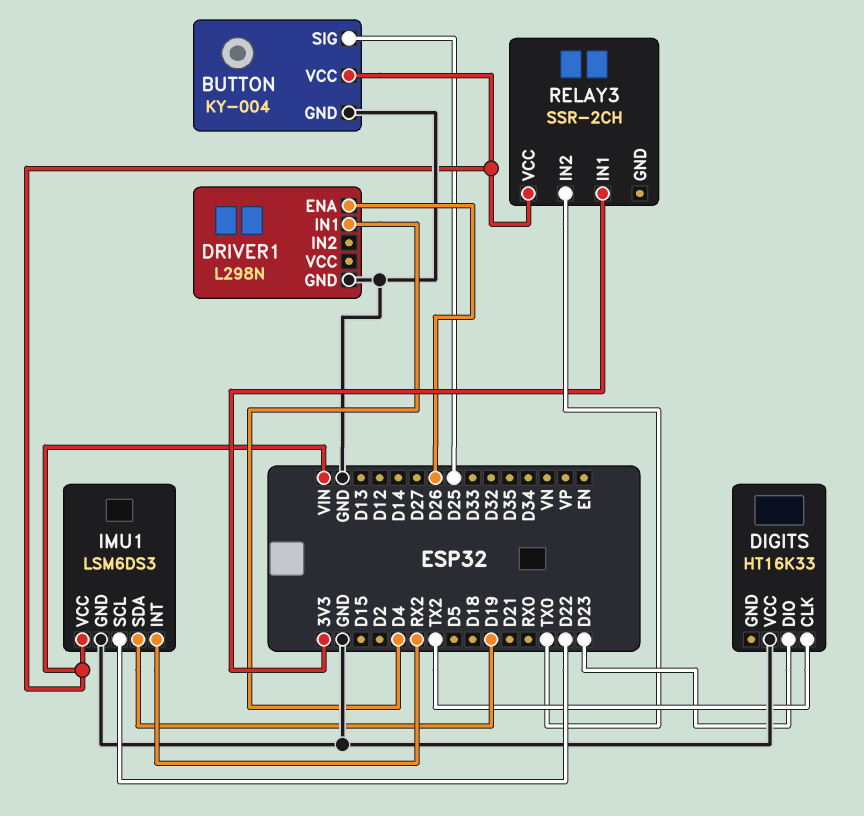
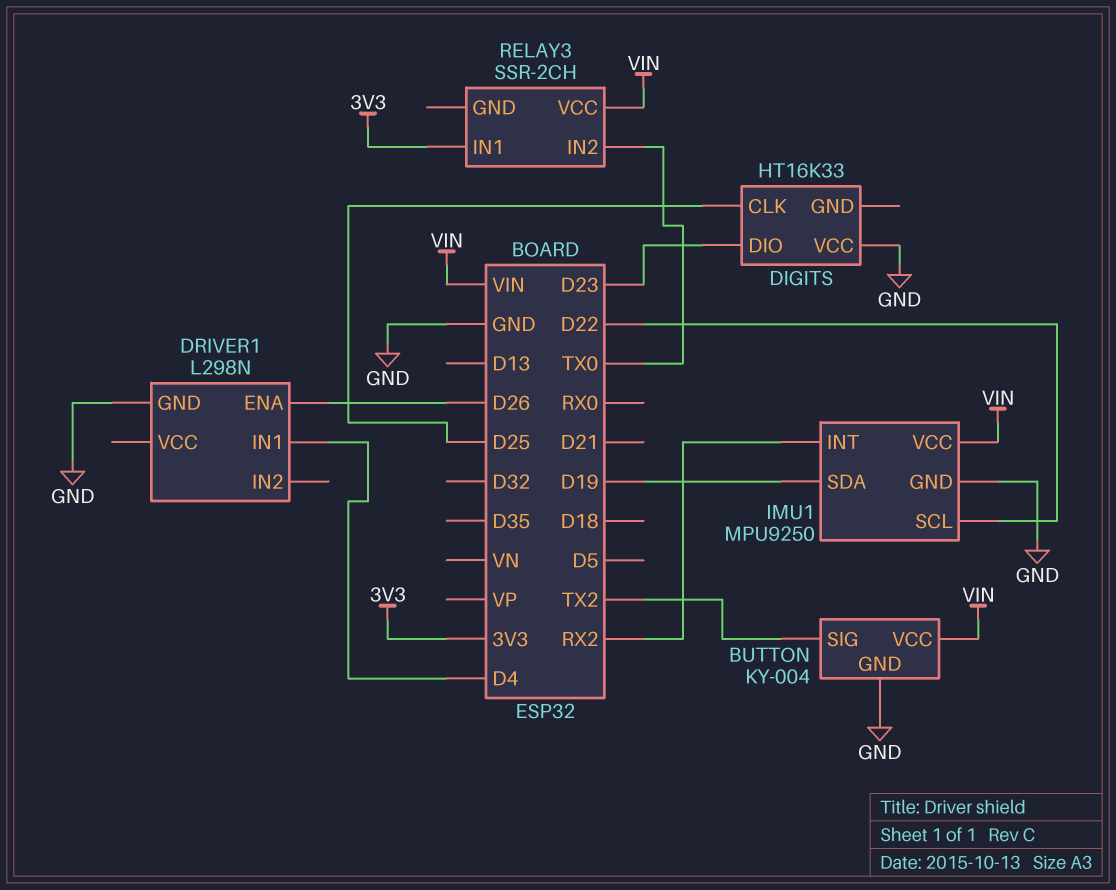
BUTTON pin SIG: D25 -> TX2
DIGITS pin CLK: TX2 -> D25
IMU1: LSM6DS3 -> MPU9250

